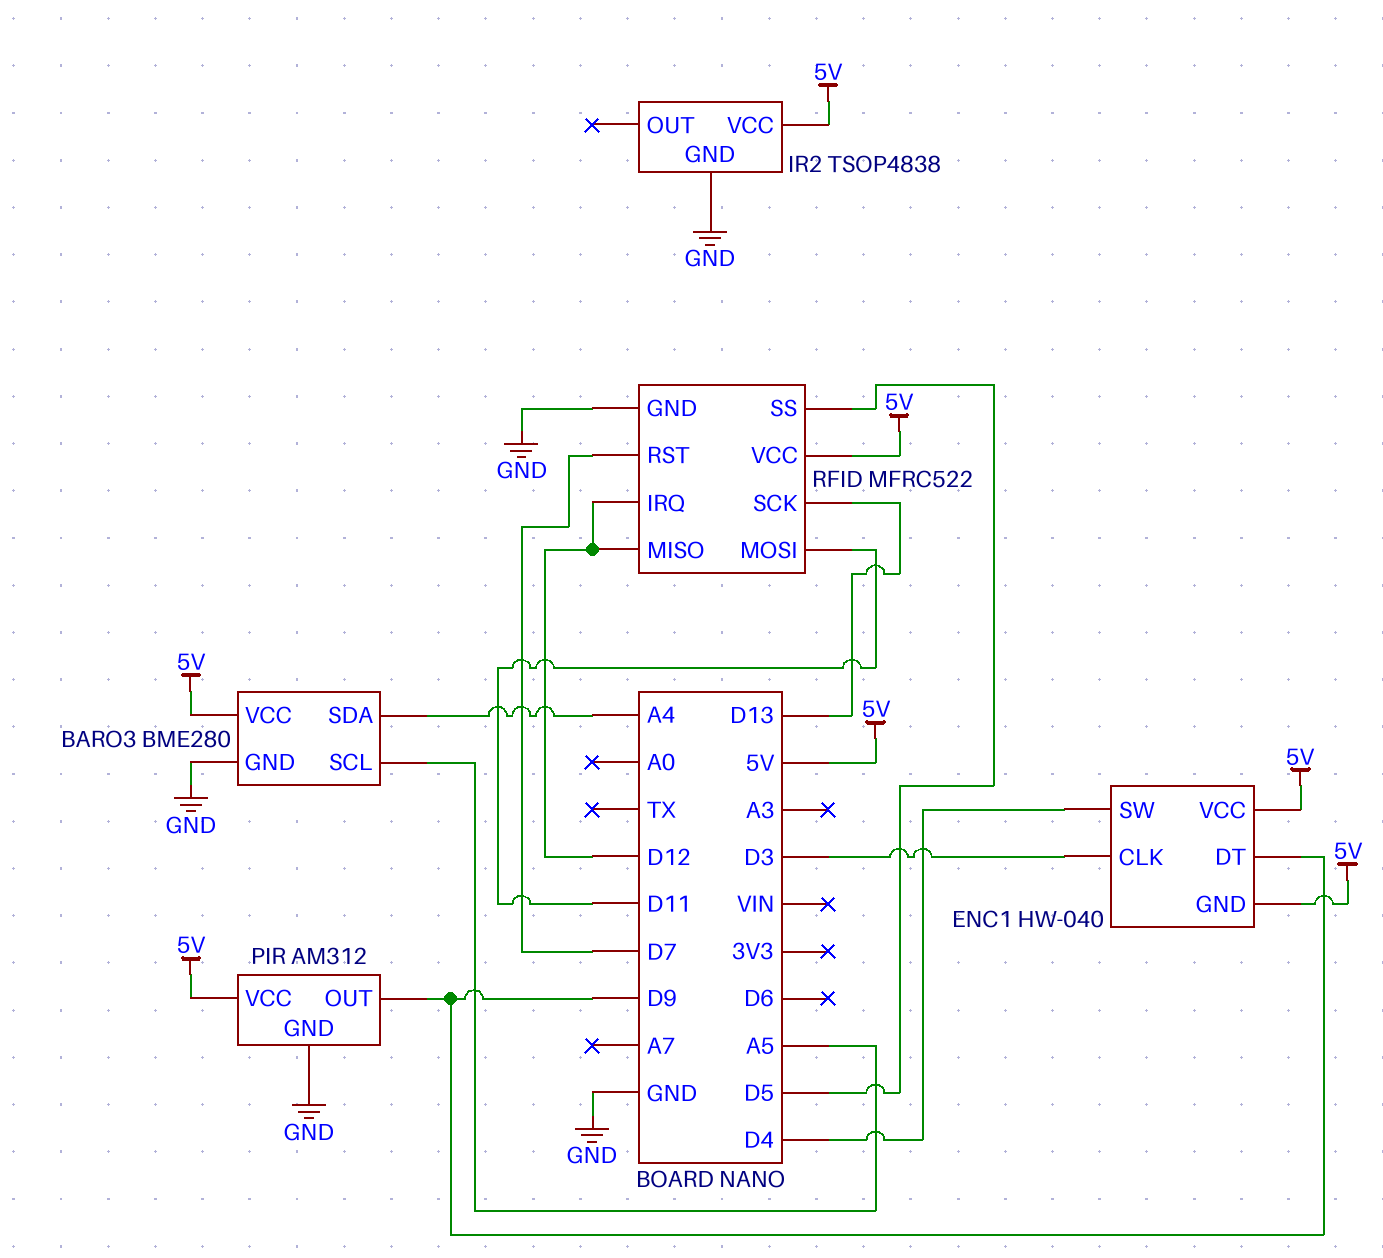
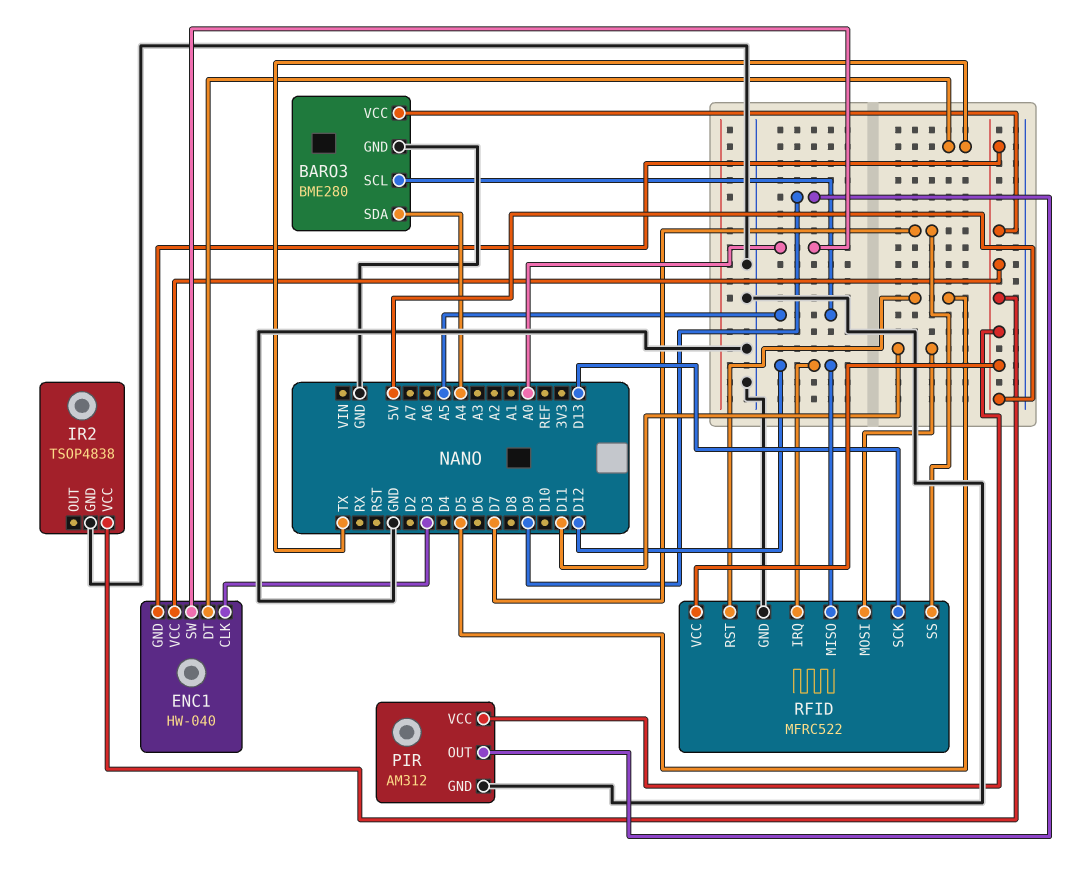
ENC1 pin DT: D9 -> TX
ENC1 pin SW: D4 -> A0
RFID pin RST: D7 -> D5
RFID pin SS: D5 -> D7

